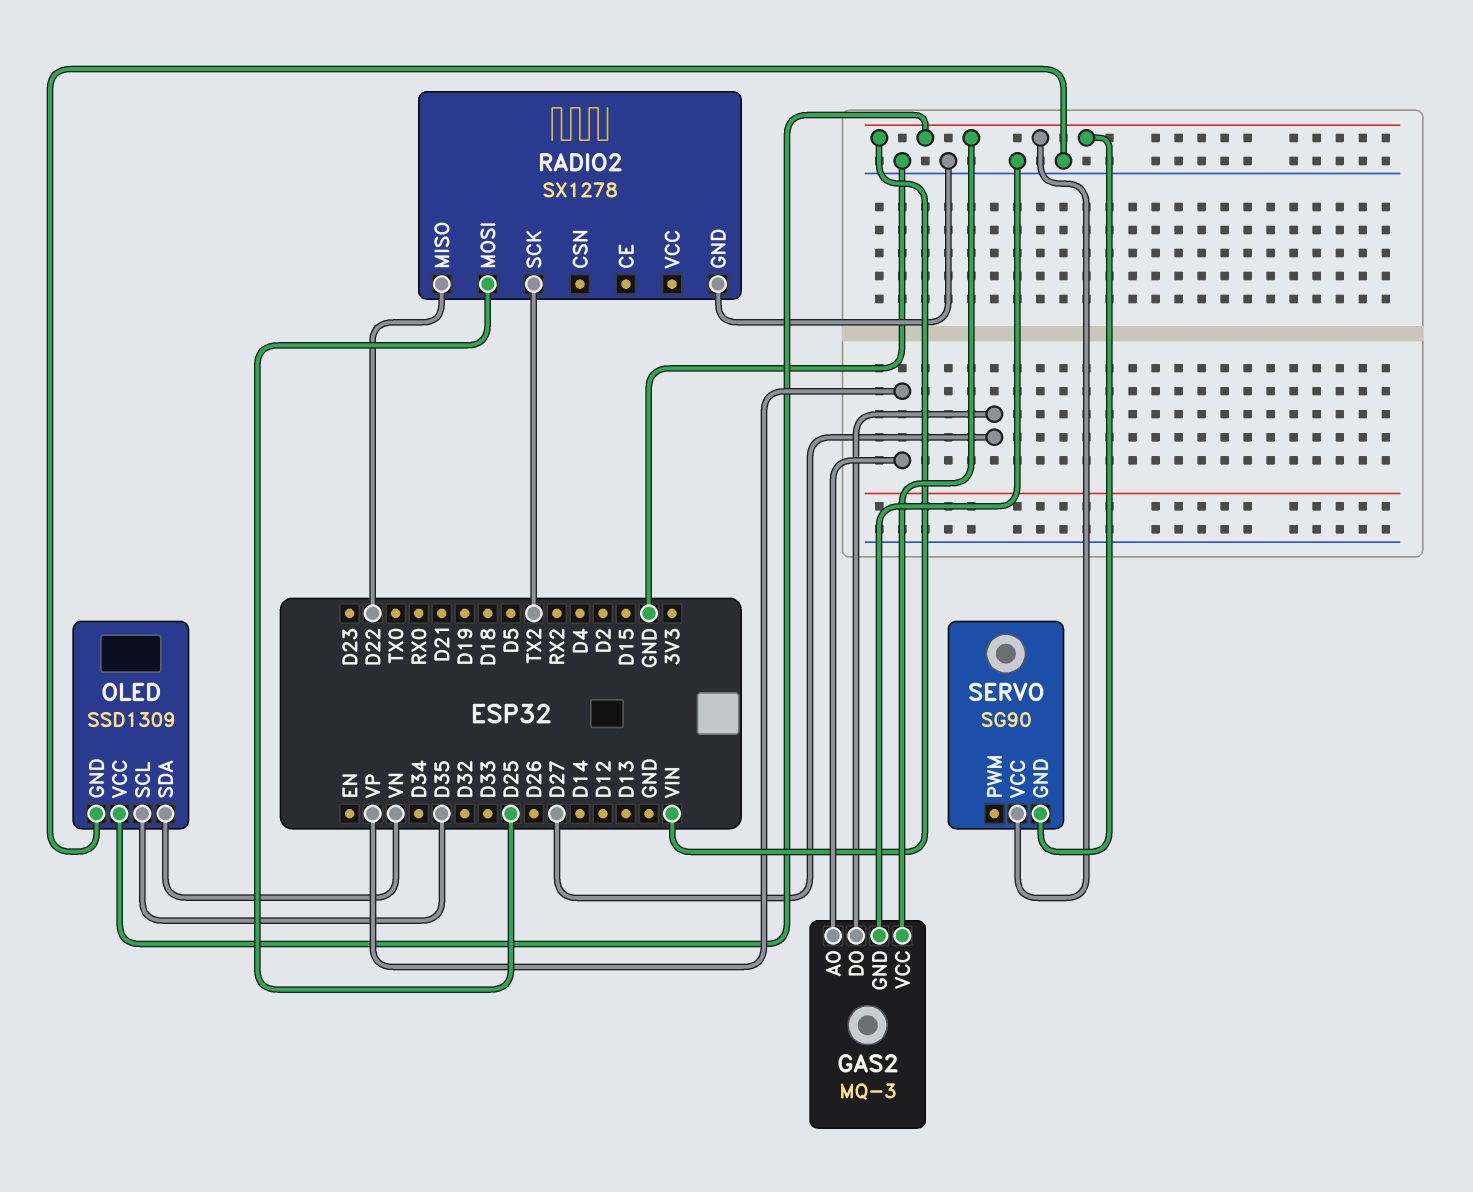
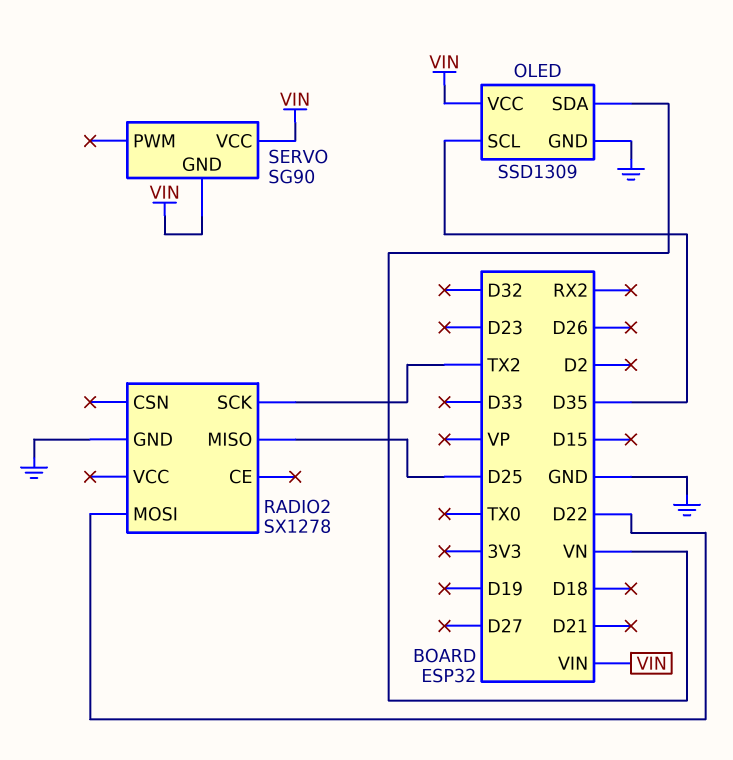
GAS2: MQ-3 -> none
GAS2 pin AO: VP -> none
GAS2 pin DO: D27 -> none
GAS2 pin GND: GND -> none
GAS2 pin VCC: VIN -> none
RADIO2 pin MISO: D22 -> D25
RADIO2 pin MOSI: D25 -> D22

